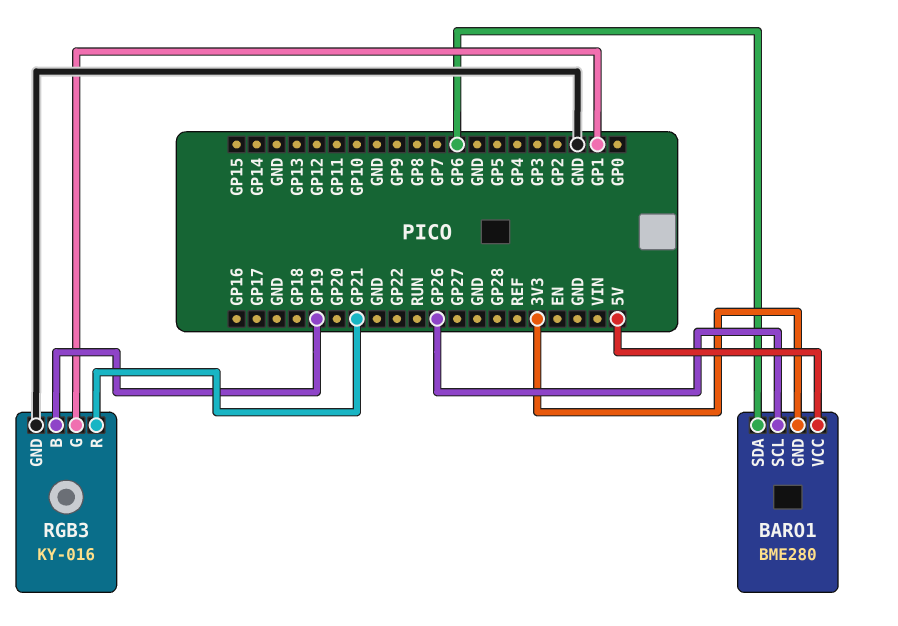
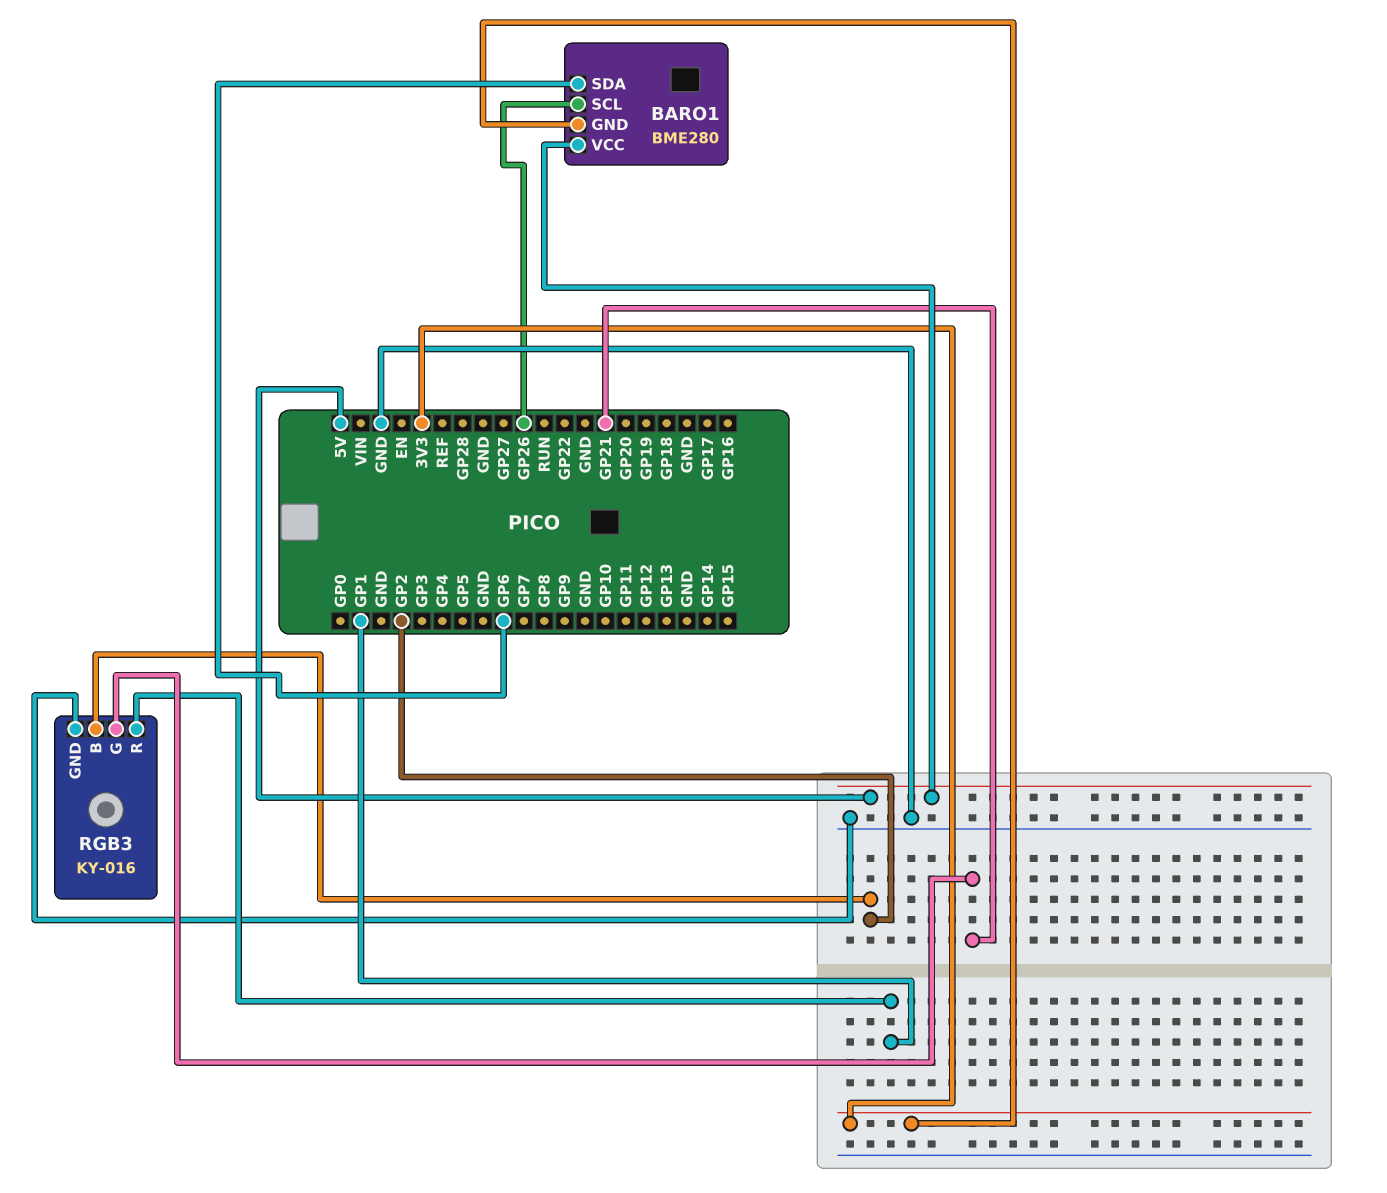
RGB3 pin B: GP19 -> GP2
RGB3 pin G: GP1 -> GP21
RGB3 pin R: GP21 -> GP1

